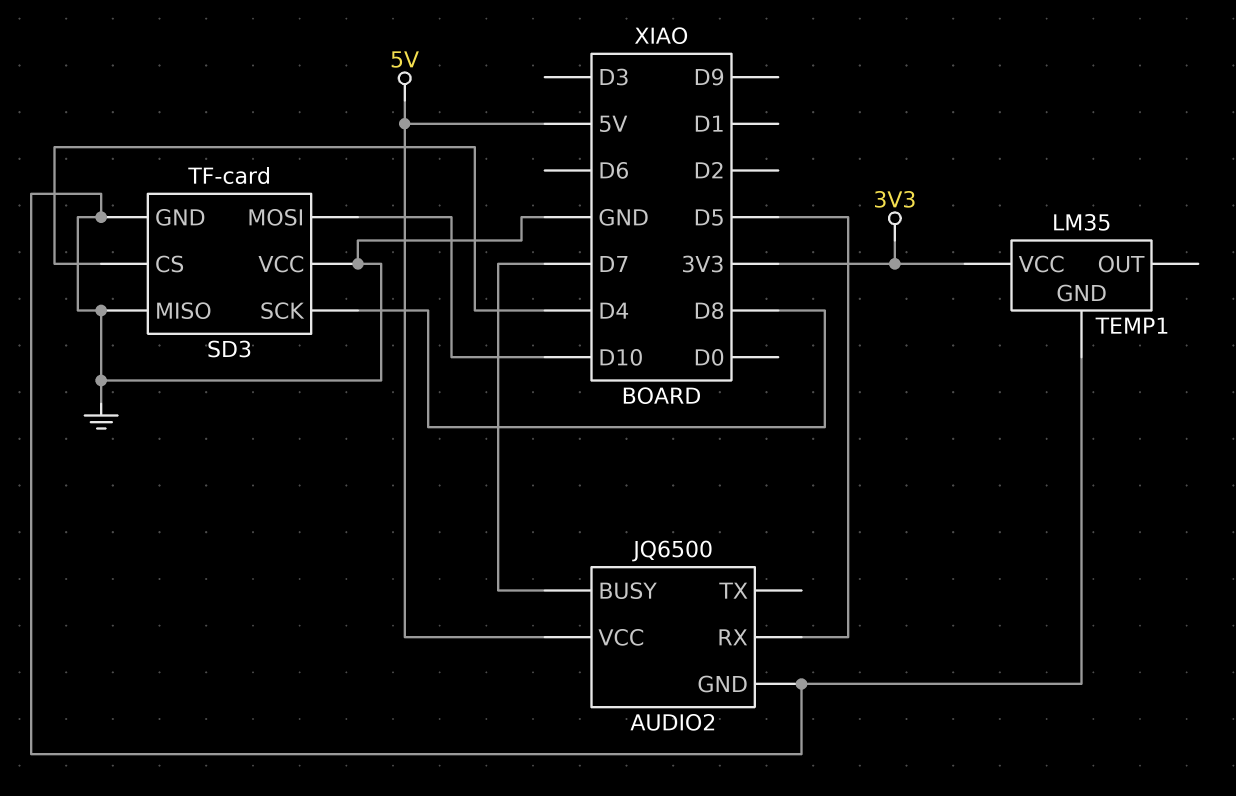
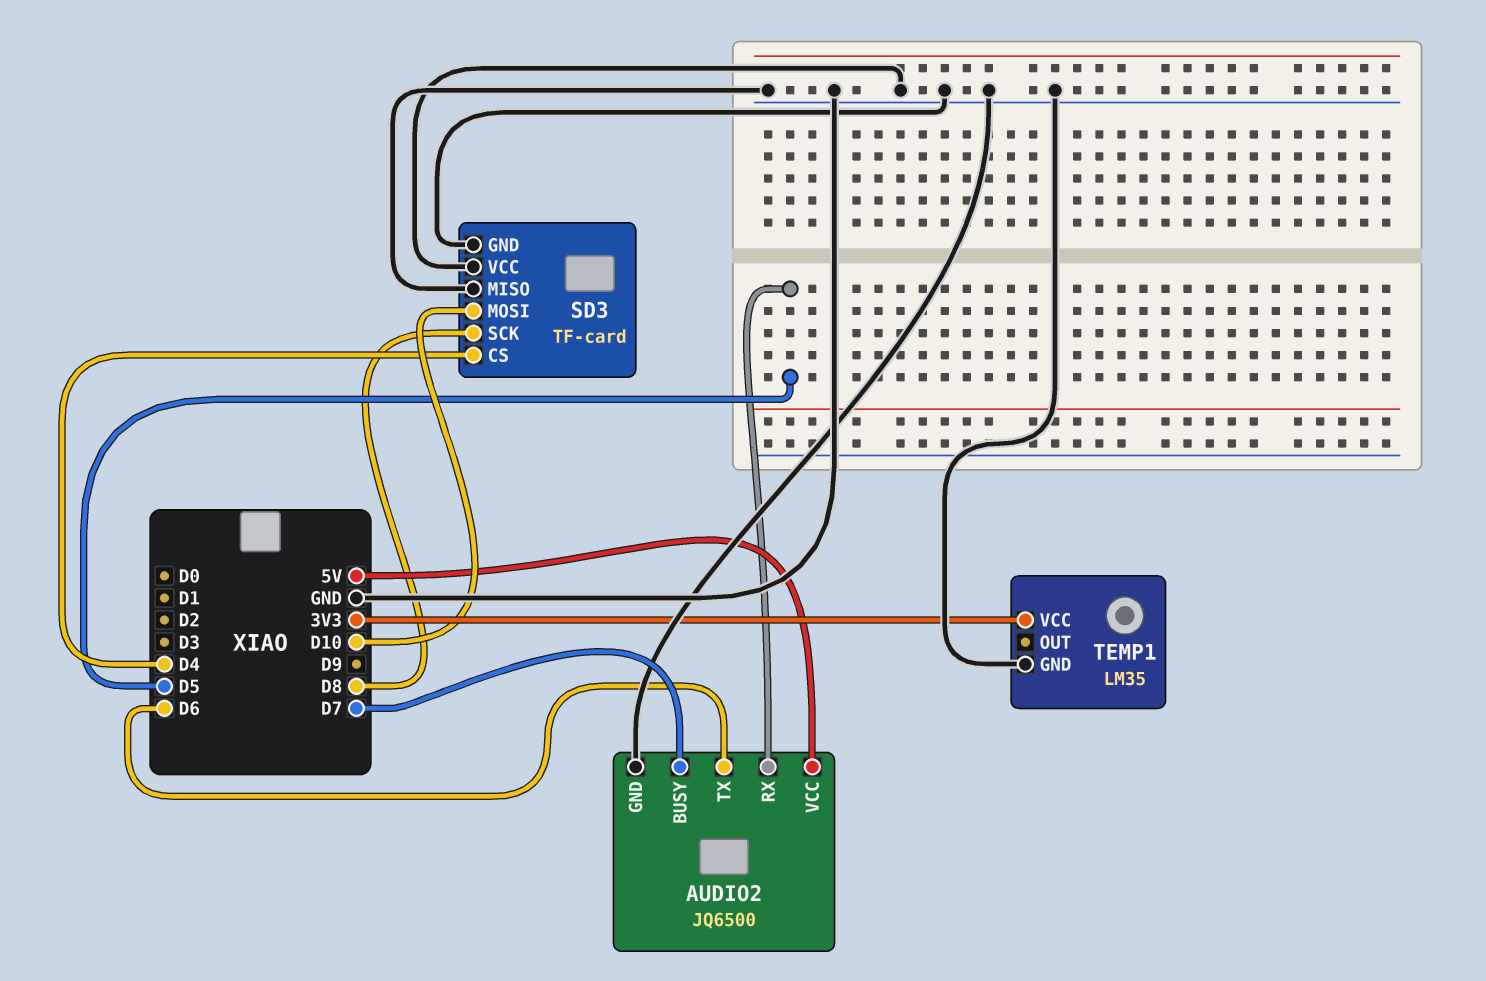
AUDIO2 pin TX: none -> D6

